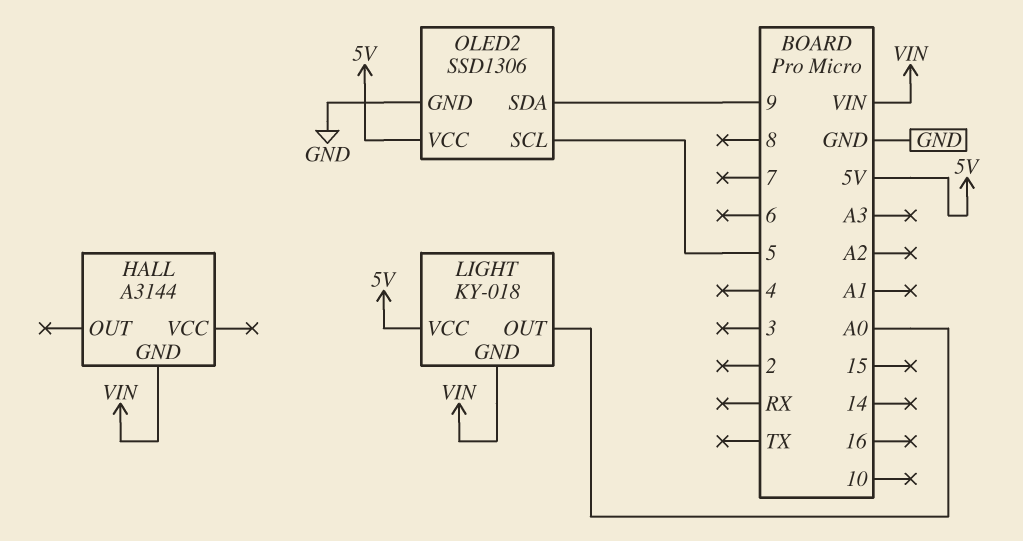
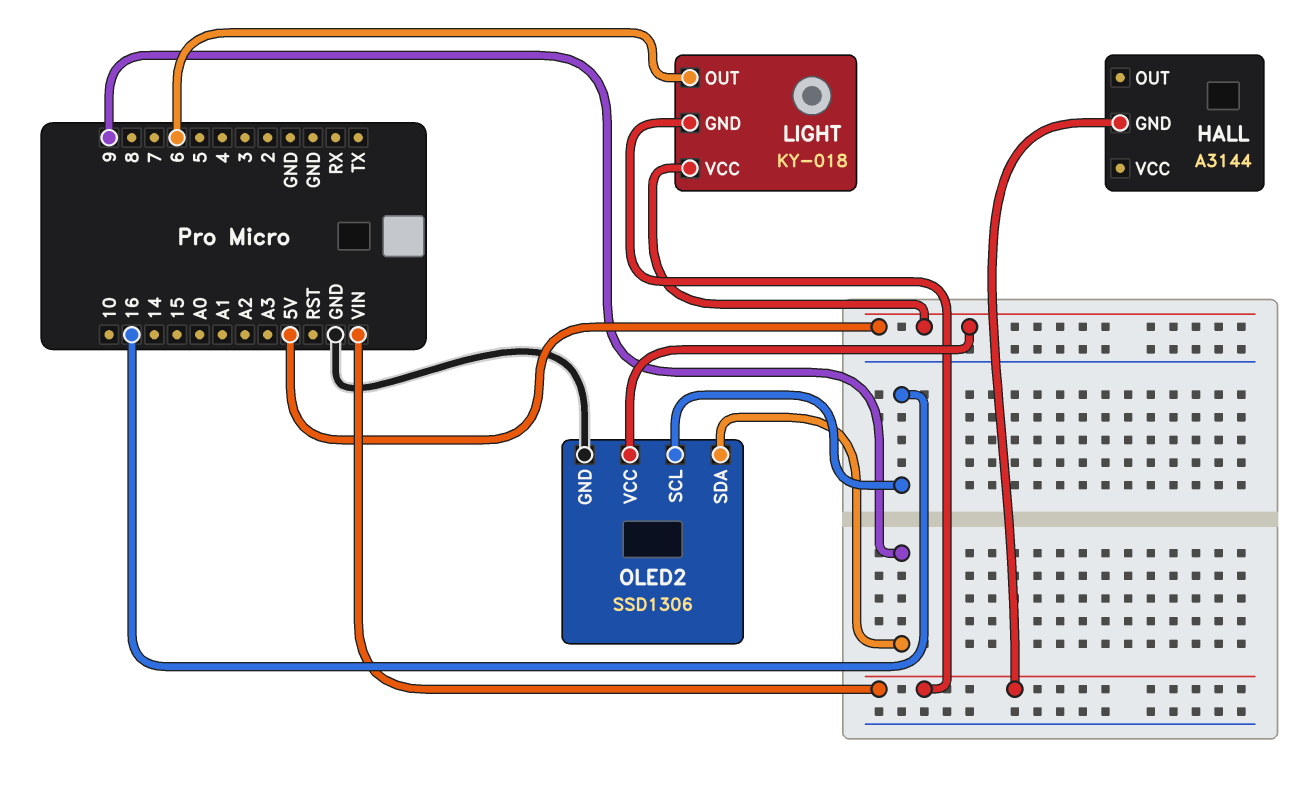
LIGHT pin OUT: A0 -> 6
OLED2 pin SCL: 5 -> 16

